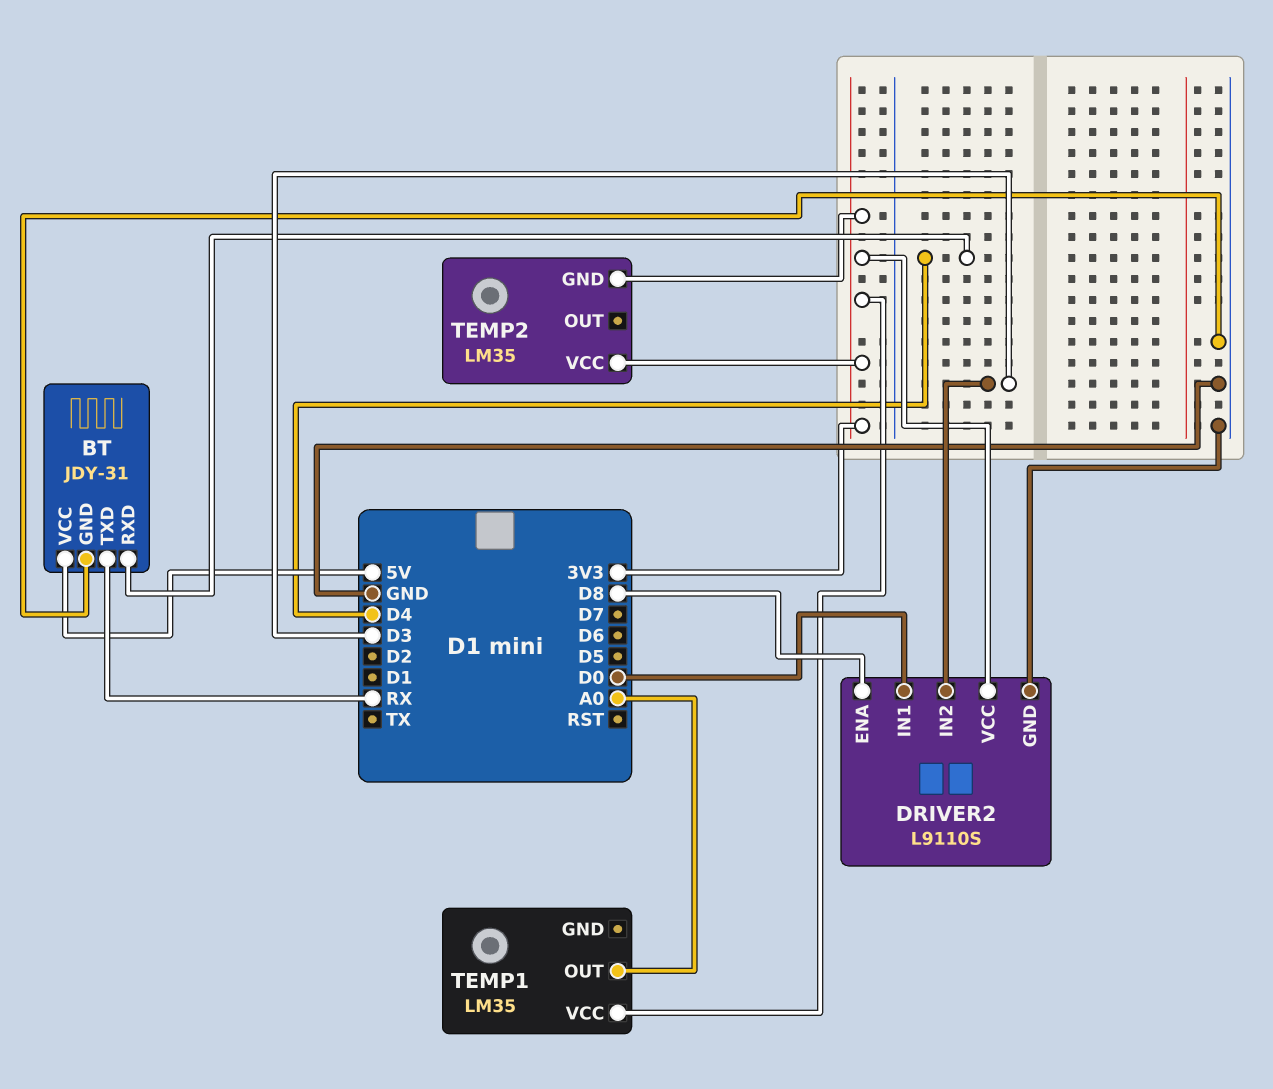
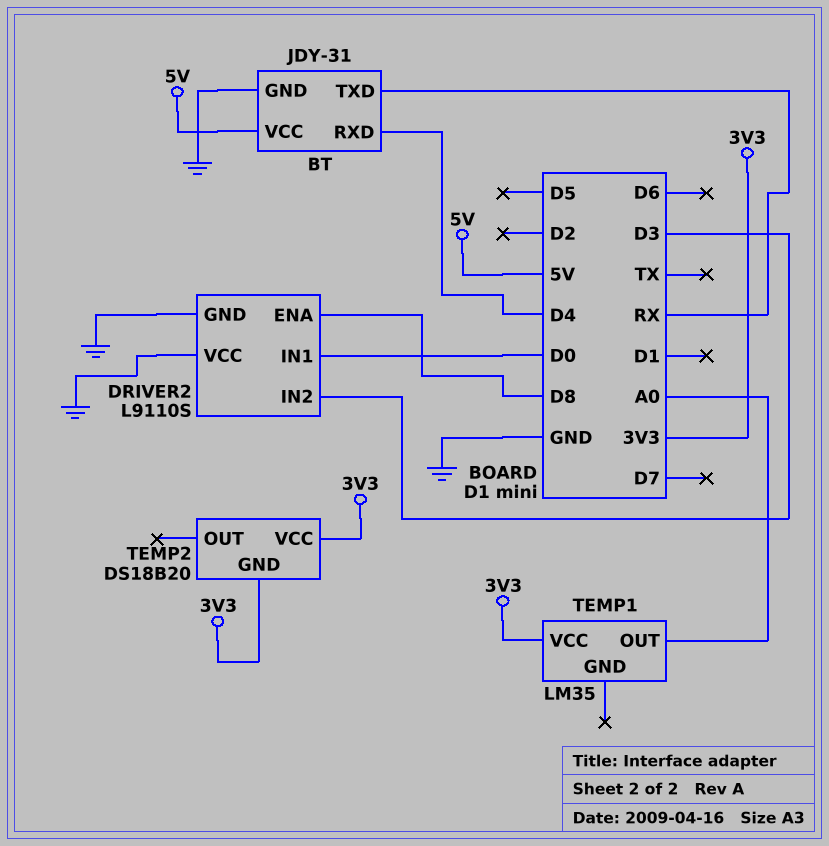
DRIVER2 pin VCC: 3V3 -> GND
TEMP2: LM35 -> DS18B20

